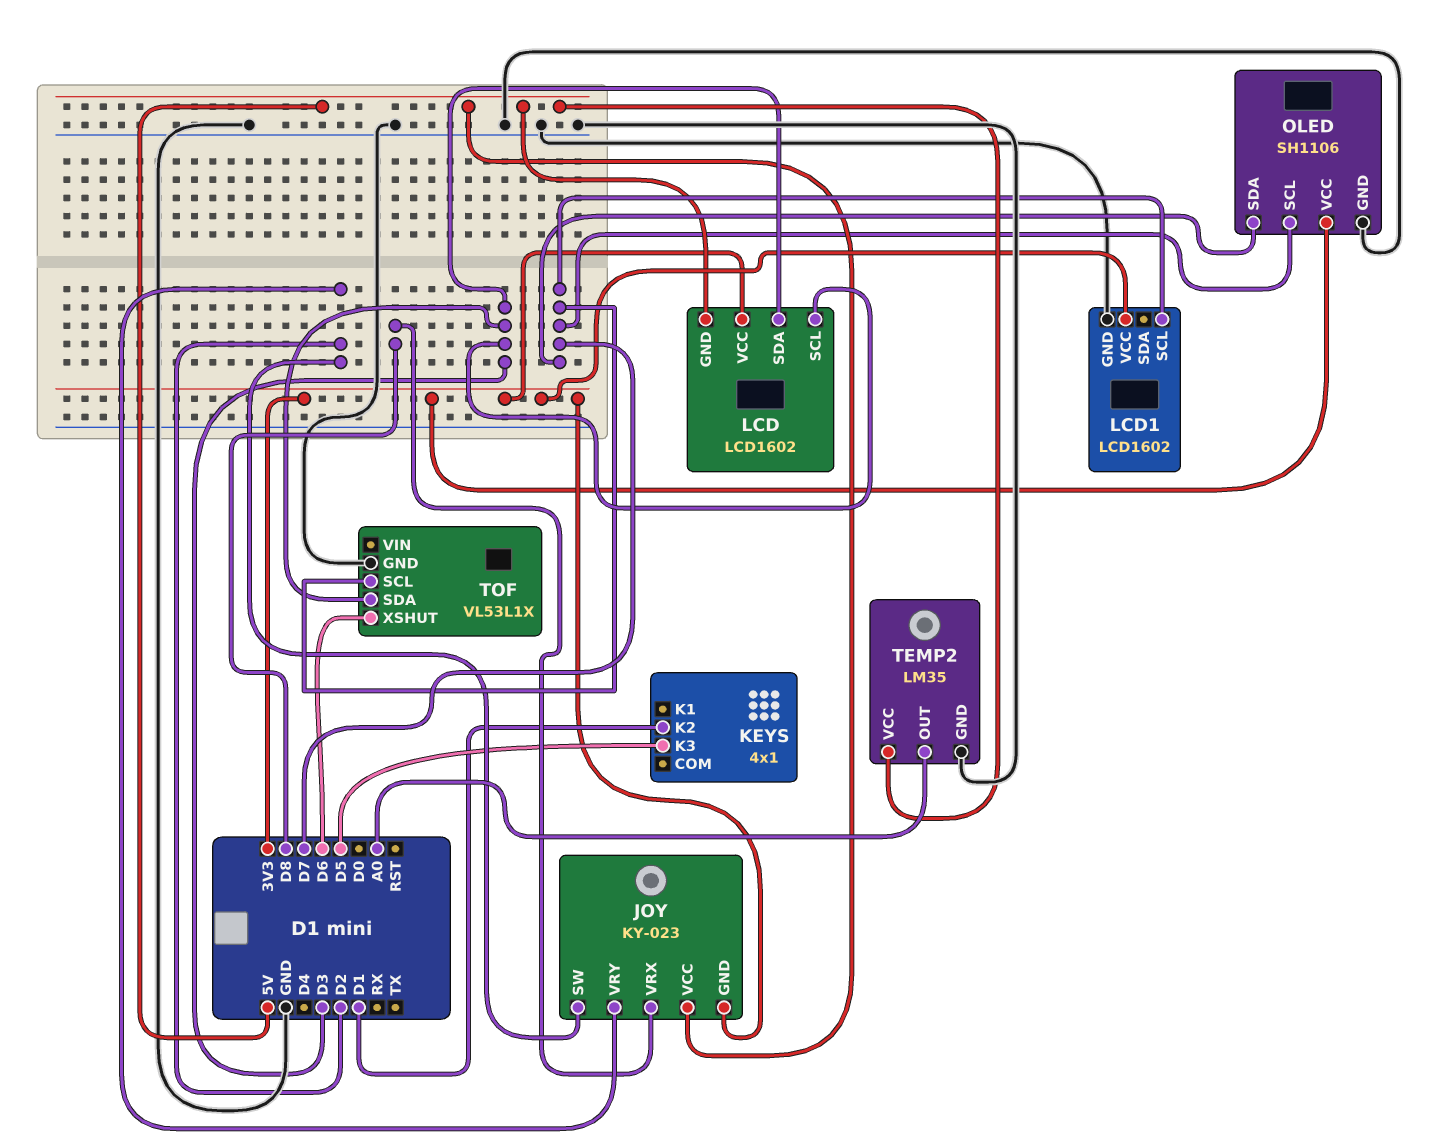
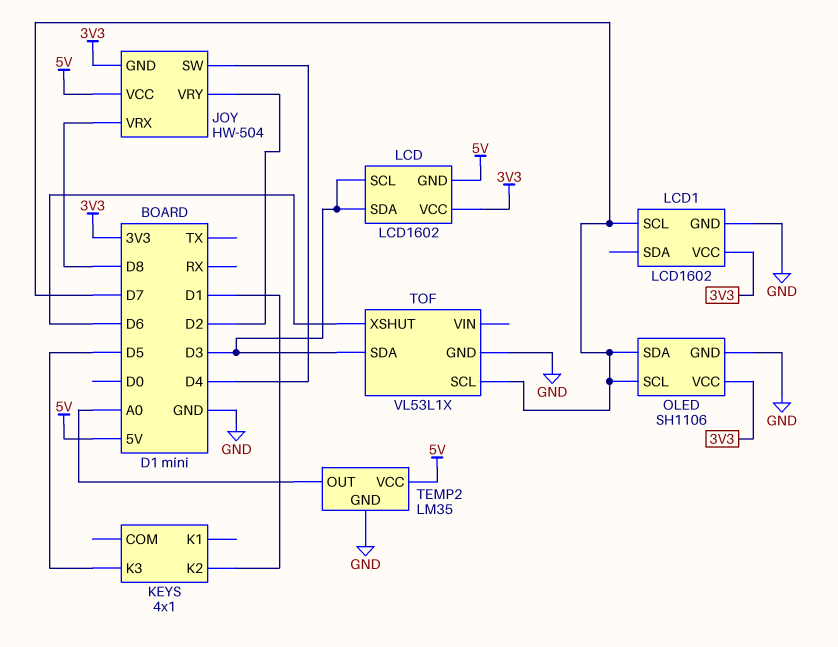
JOY: KY-023 -> HW-504
JOY pin SW: D2 -> D4

